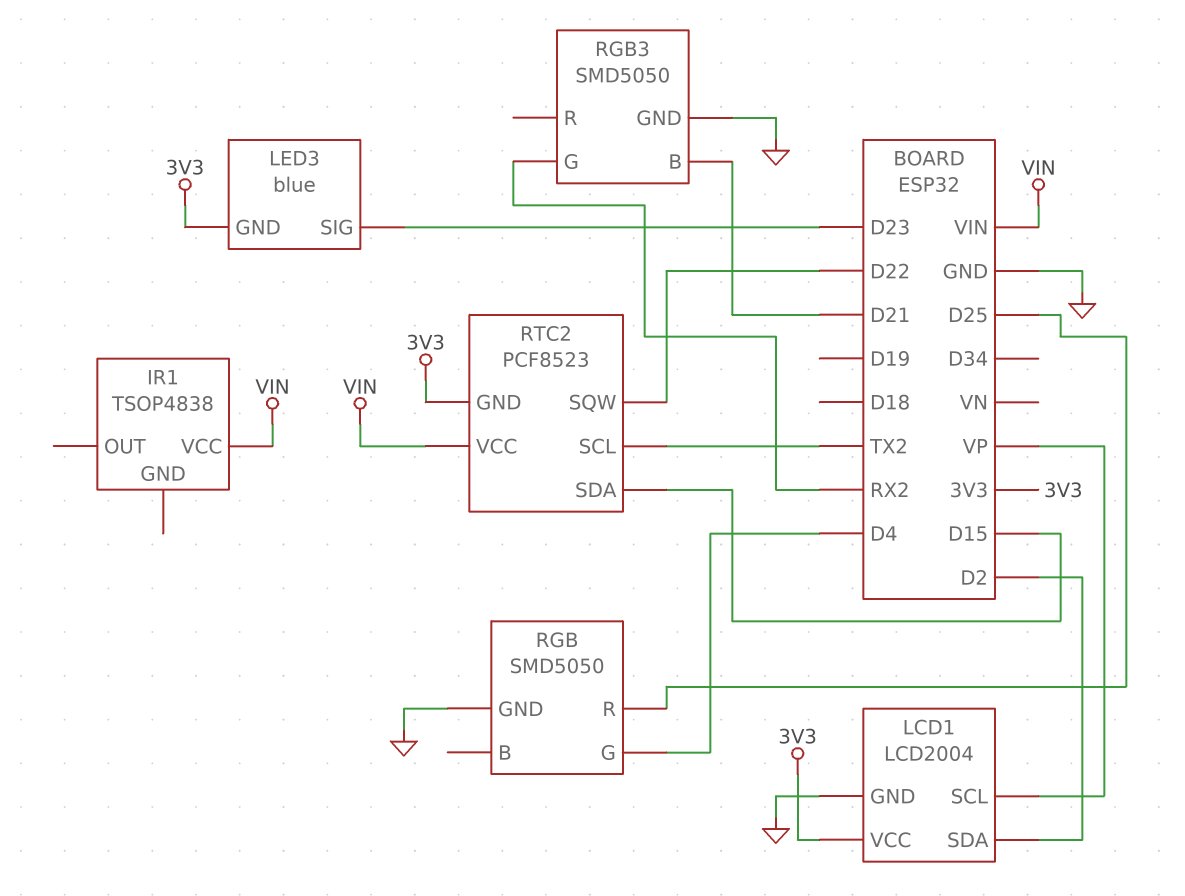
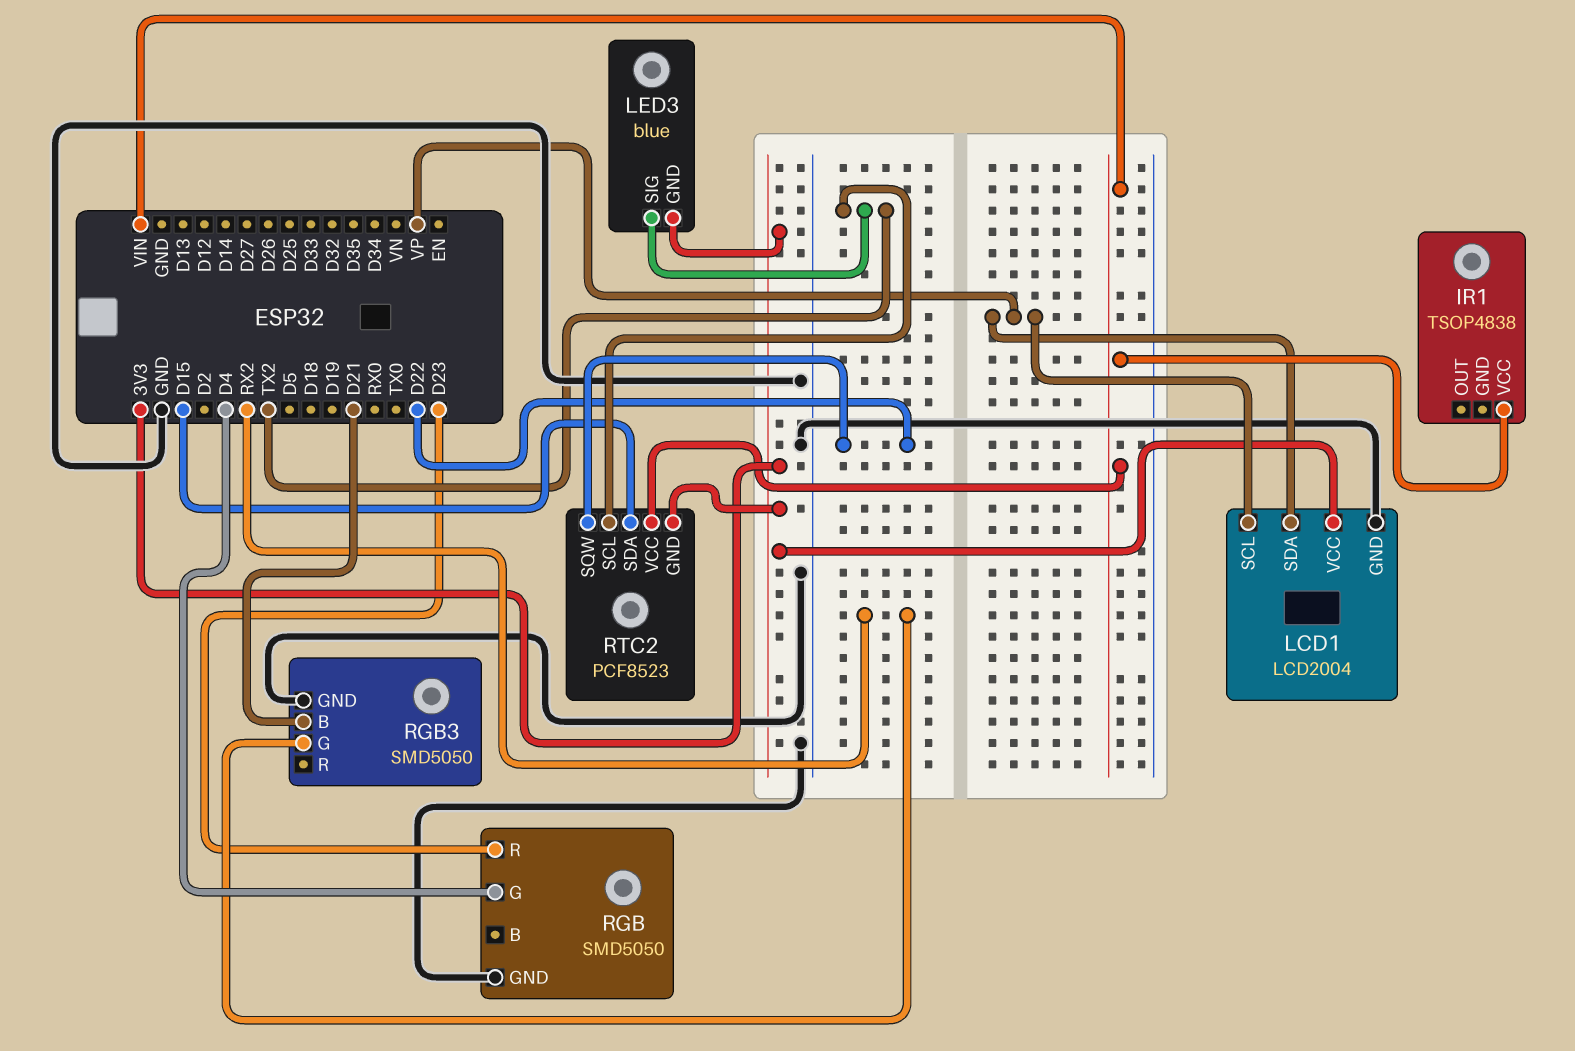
LCD1 pin SDA: D2 -> VP
LED3 pin SIG: D23 -> TX2
RGB pin R: D25 -> D23

